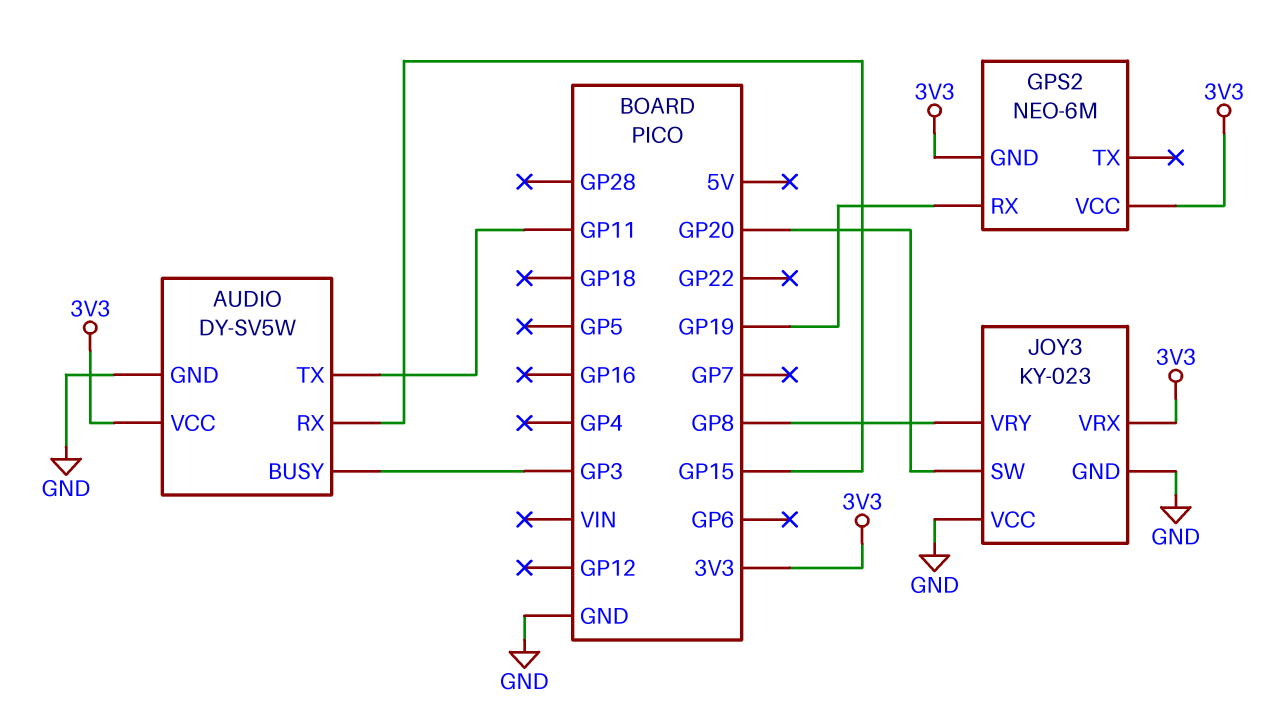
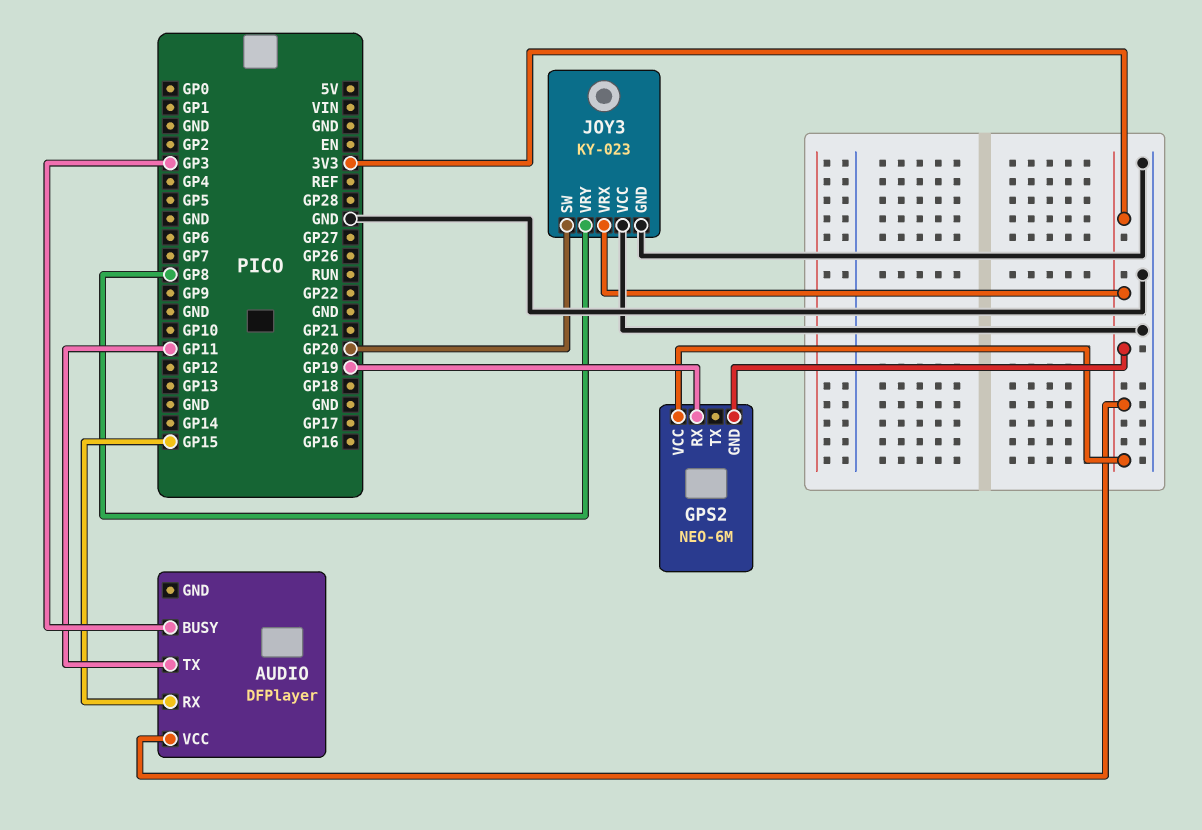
AUDIO: DY-SV5W -> DFPlayer
AUDIO pin GND: GND -> none

